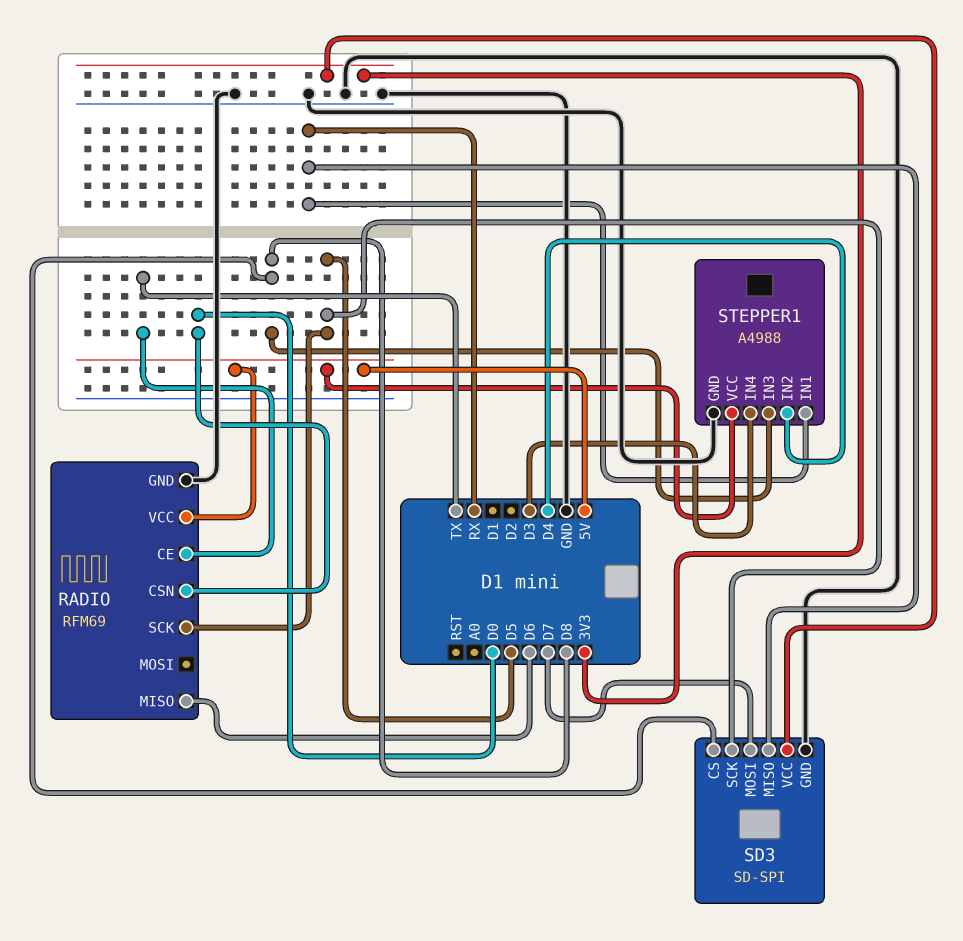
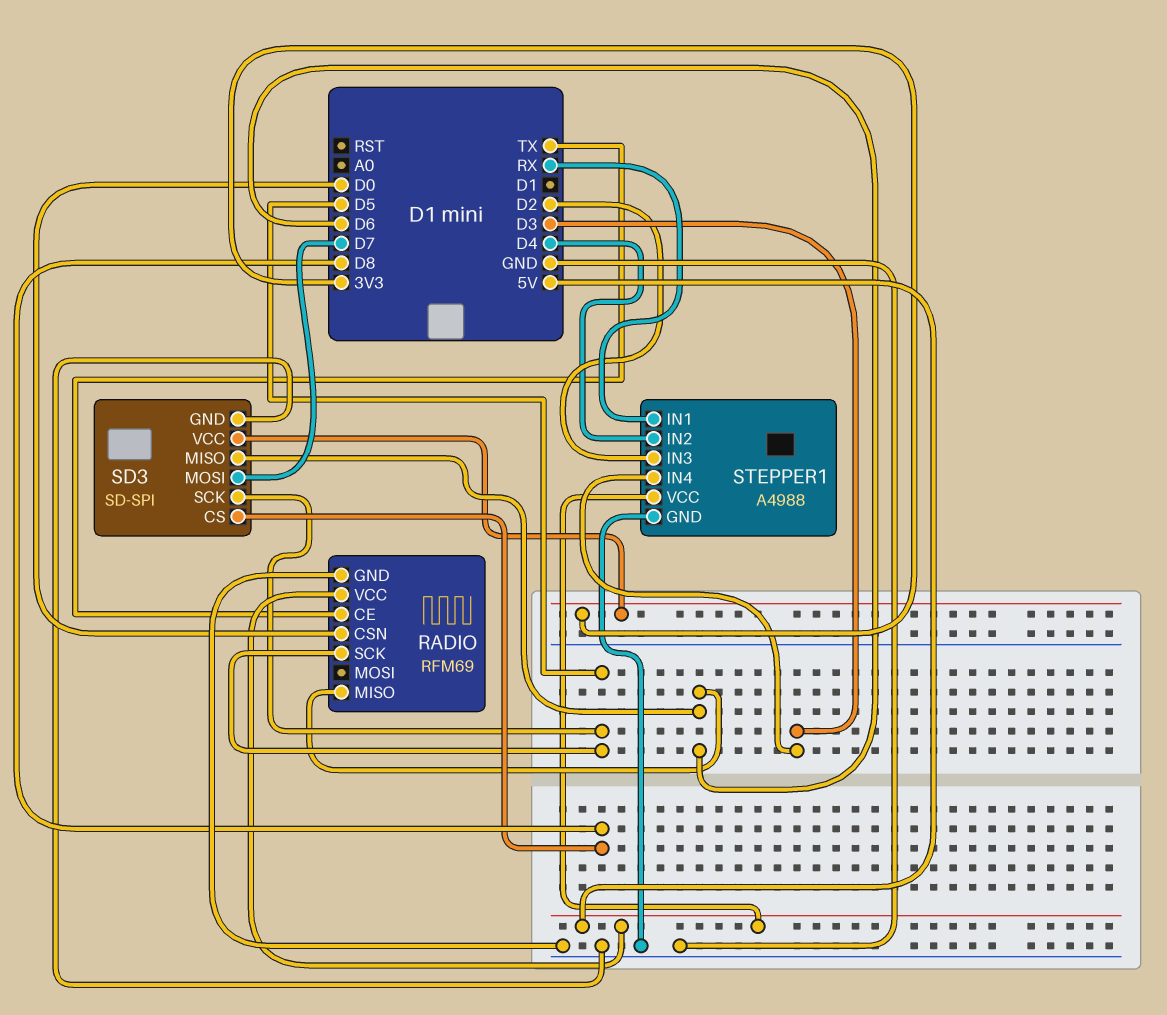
SD3 pin MISO: RX -> D6
STEPPER1 pin IN3: D8 -> D2

